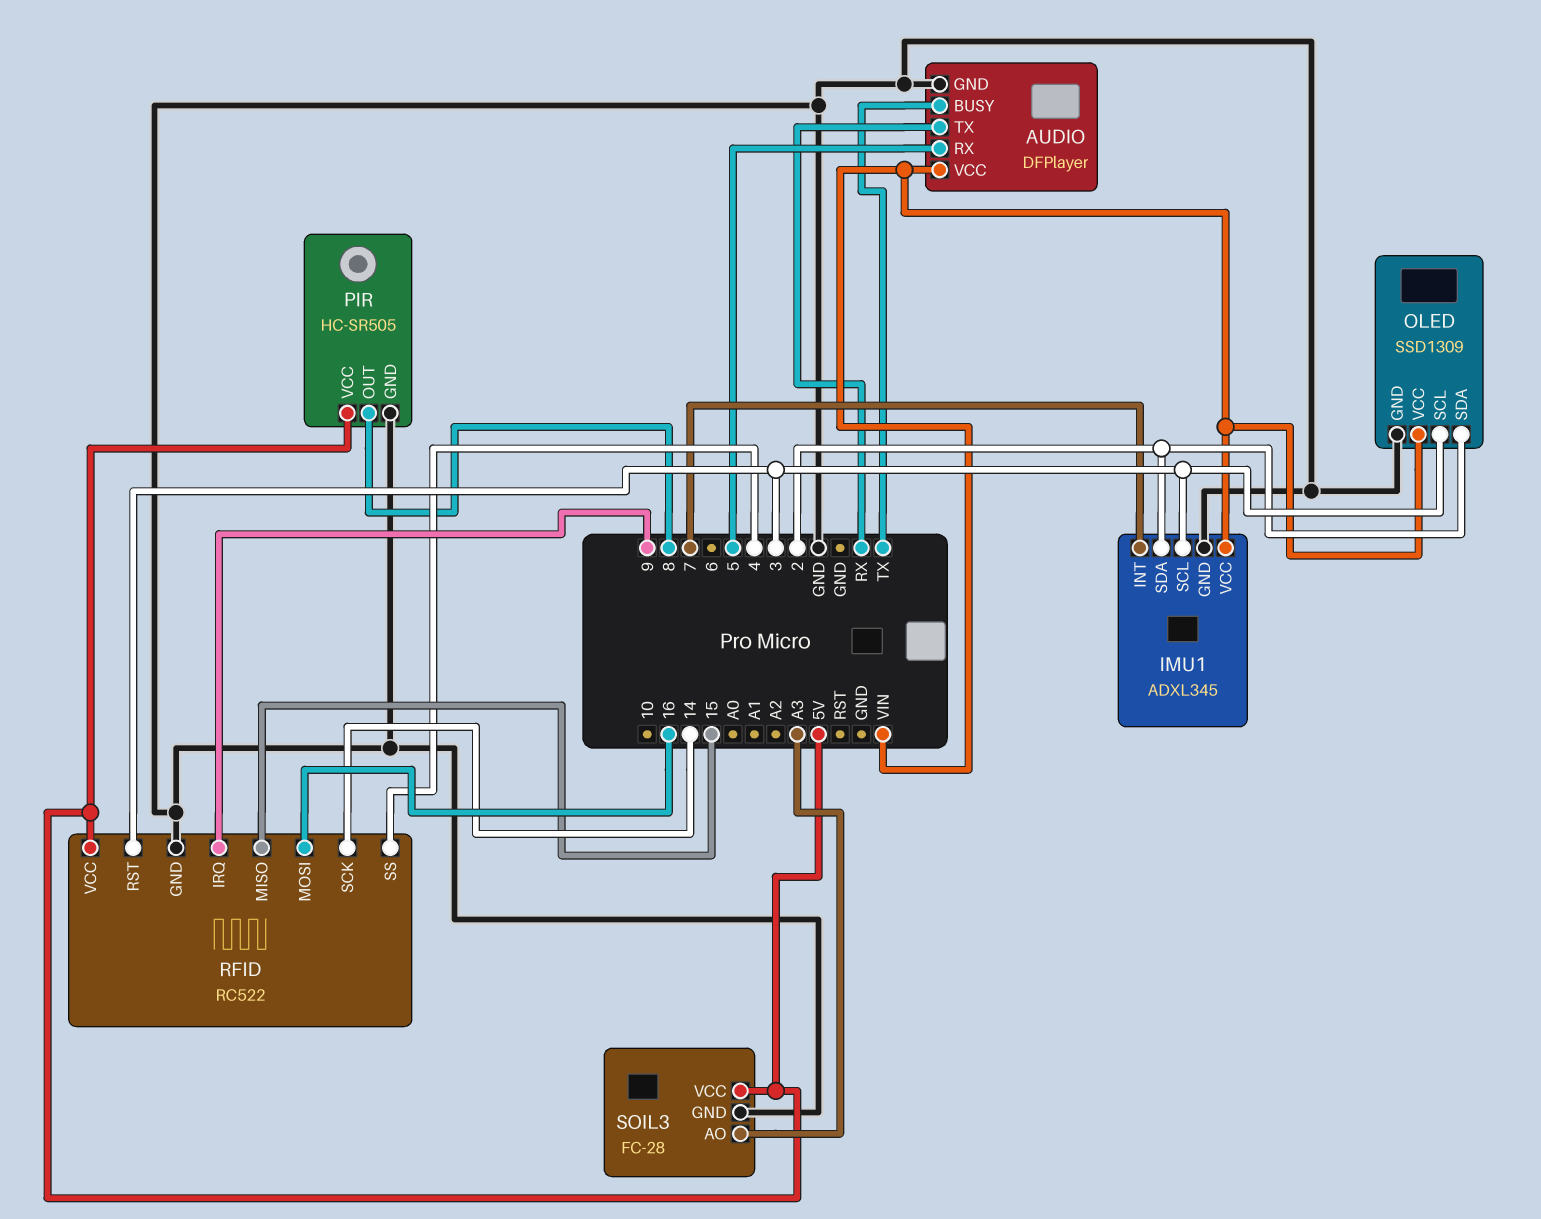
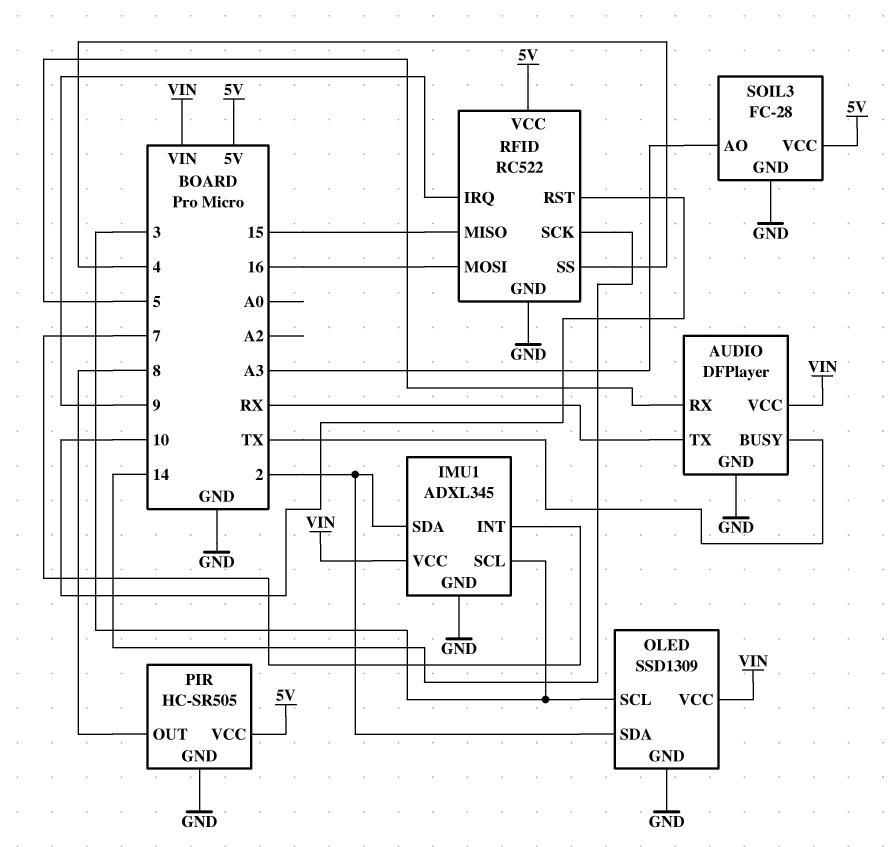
RFID pin RST: 3 -> 10

